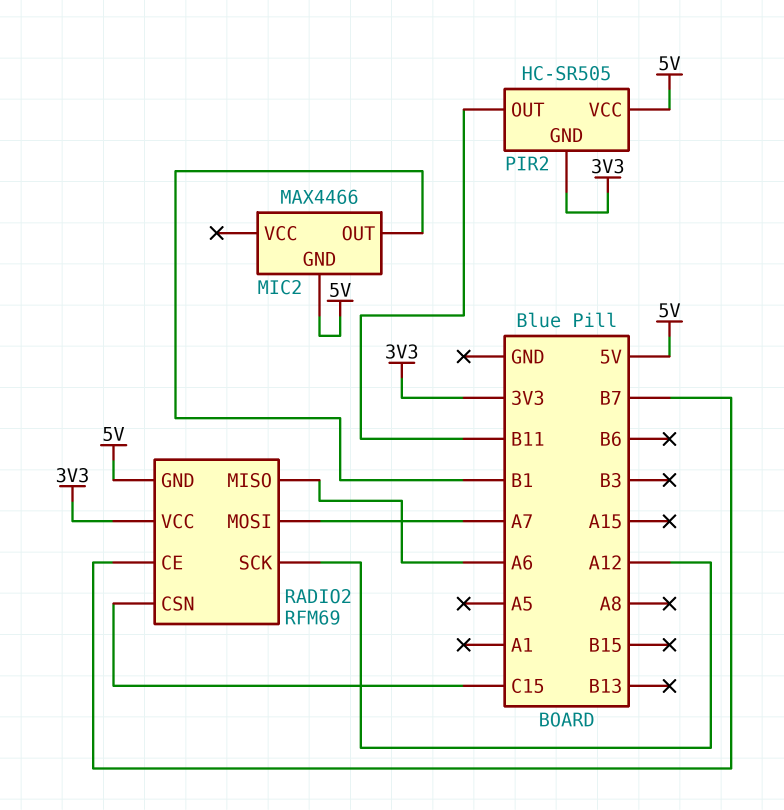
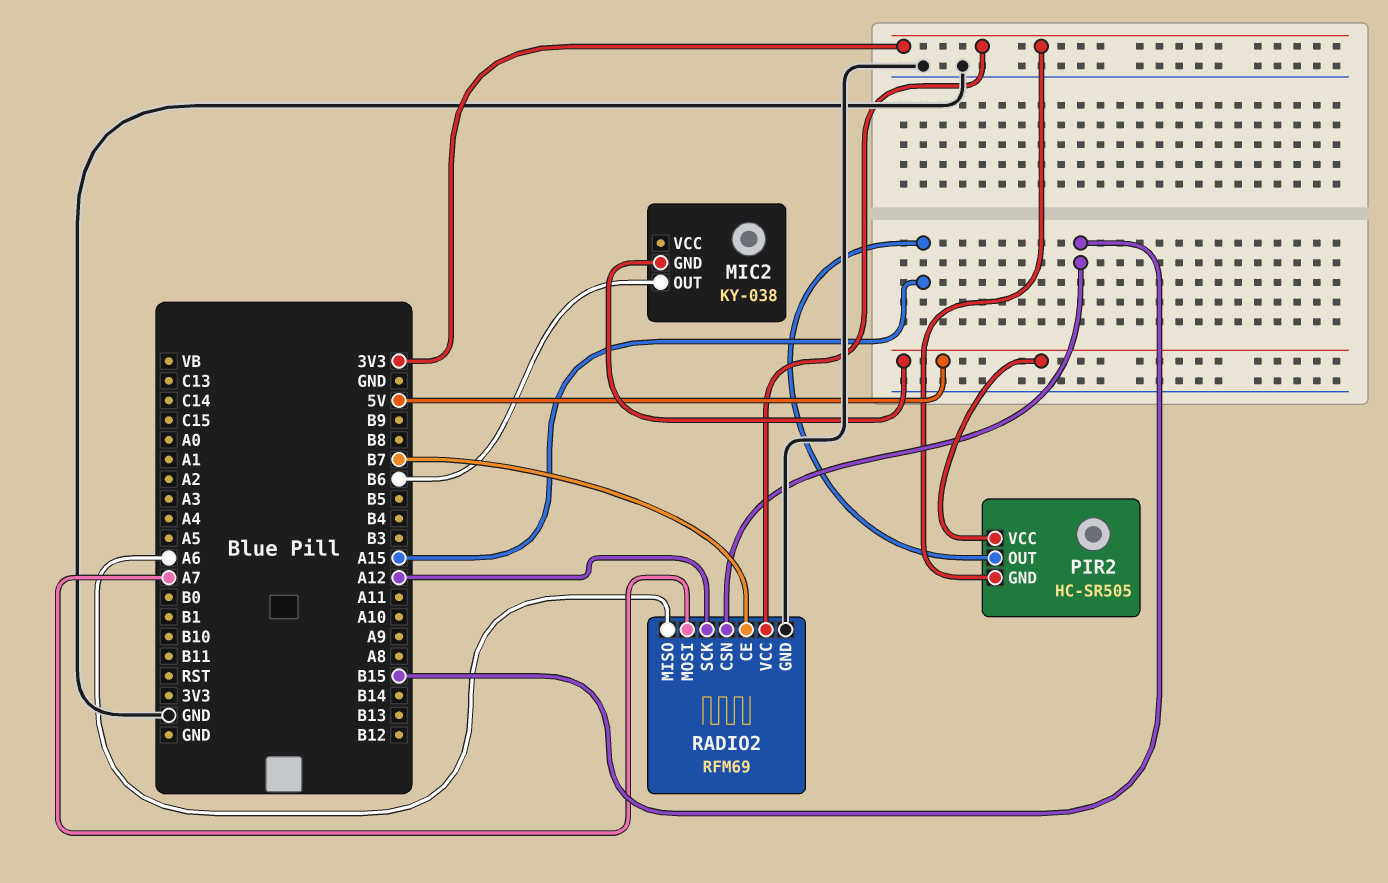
MIC2: MAX4466 -> KY-038
MIC2 pin OUT: B1 -> B6
PIR2 pin OUT: B11 -> A15
RADIO2 pin CSN: C15 -> B15
RADIO2 pin GND: 5V -> GND

